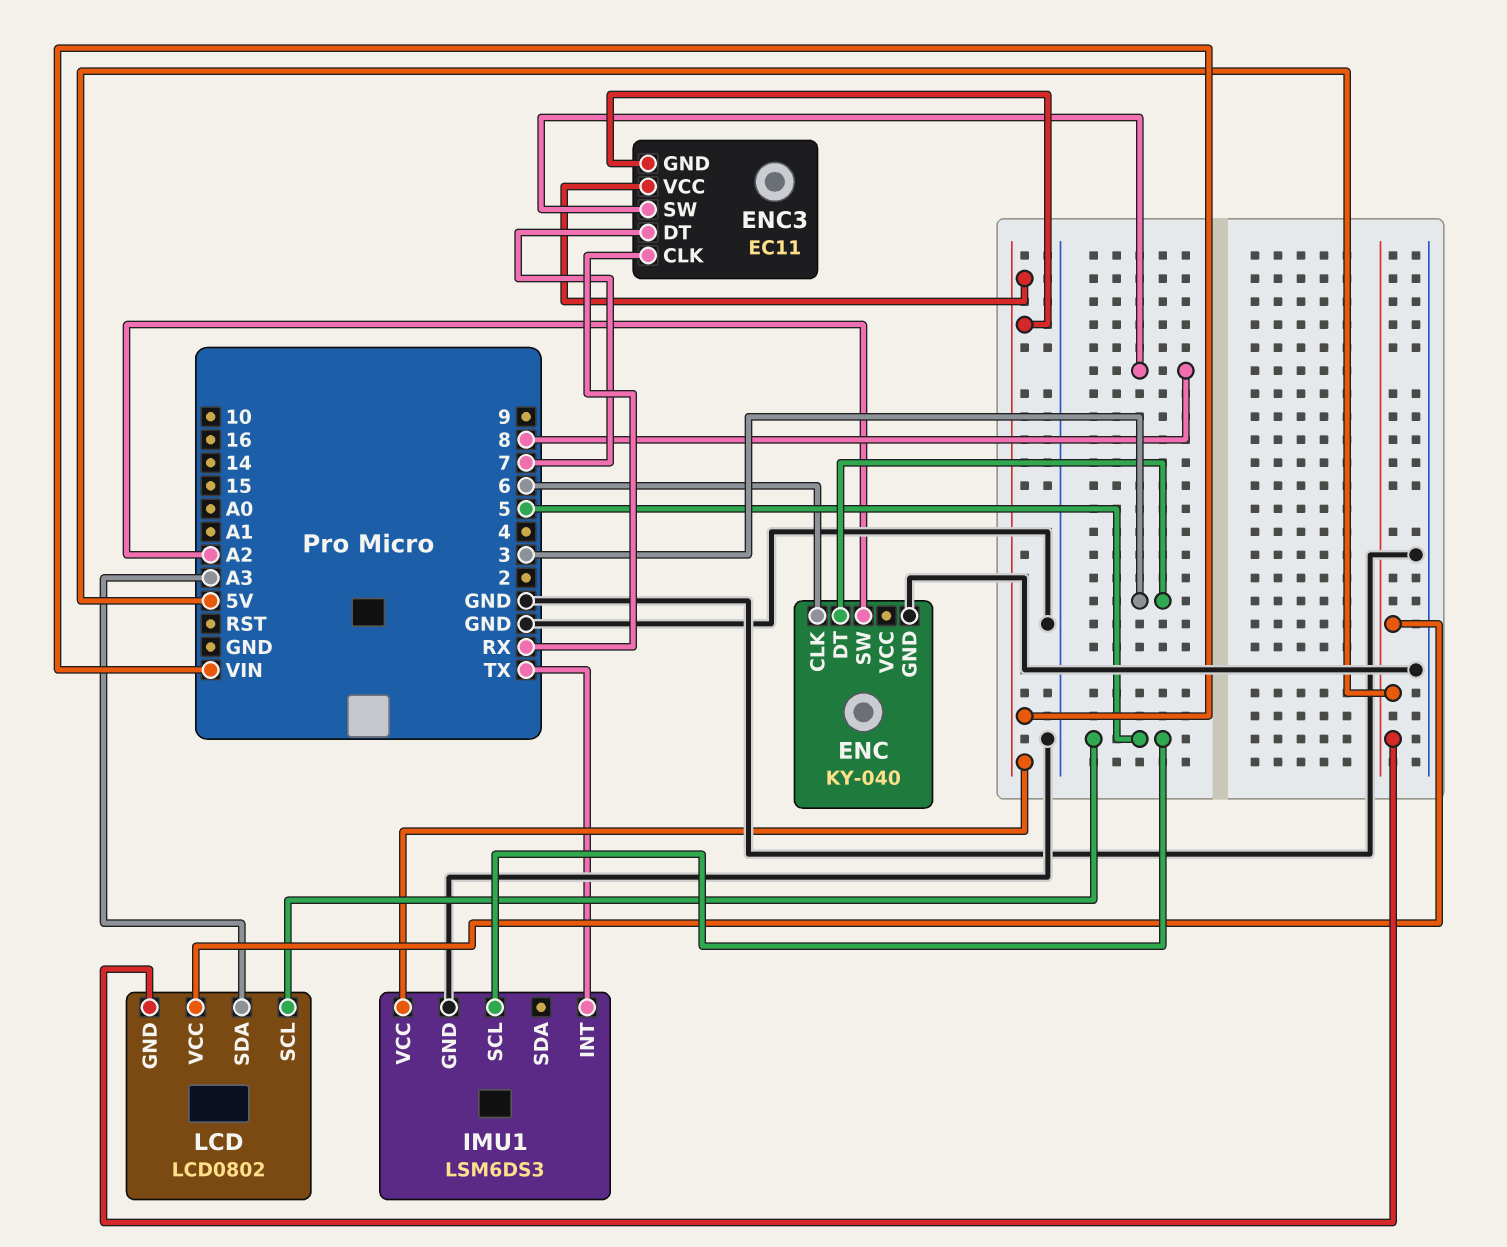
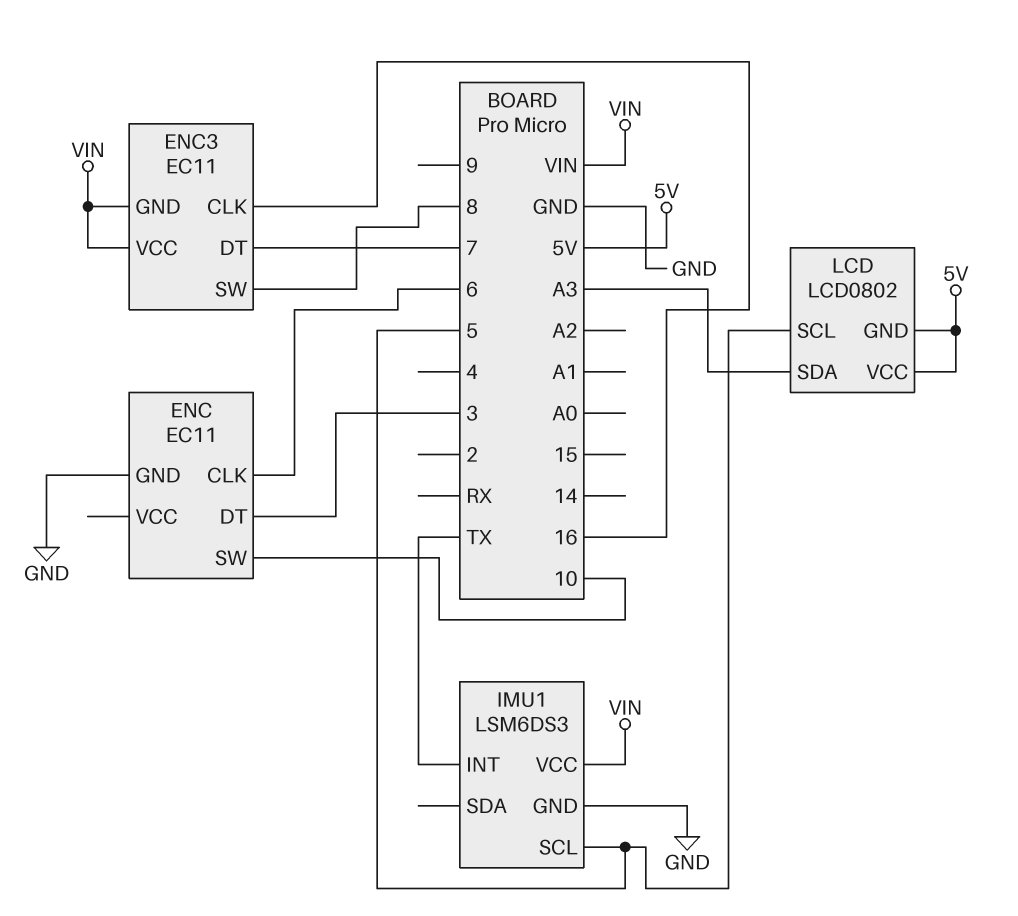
ENC: KY-040 -> EC11
ENC pin SW: A2 -> 10
ENC3 pin CLK: RX -> 16

